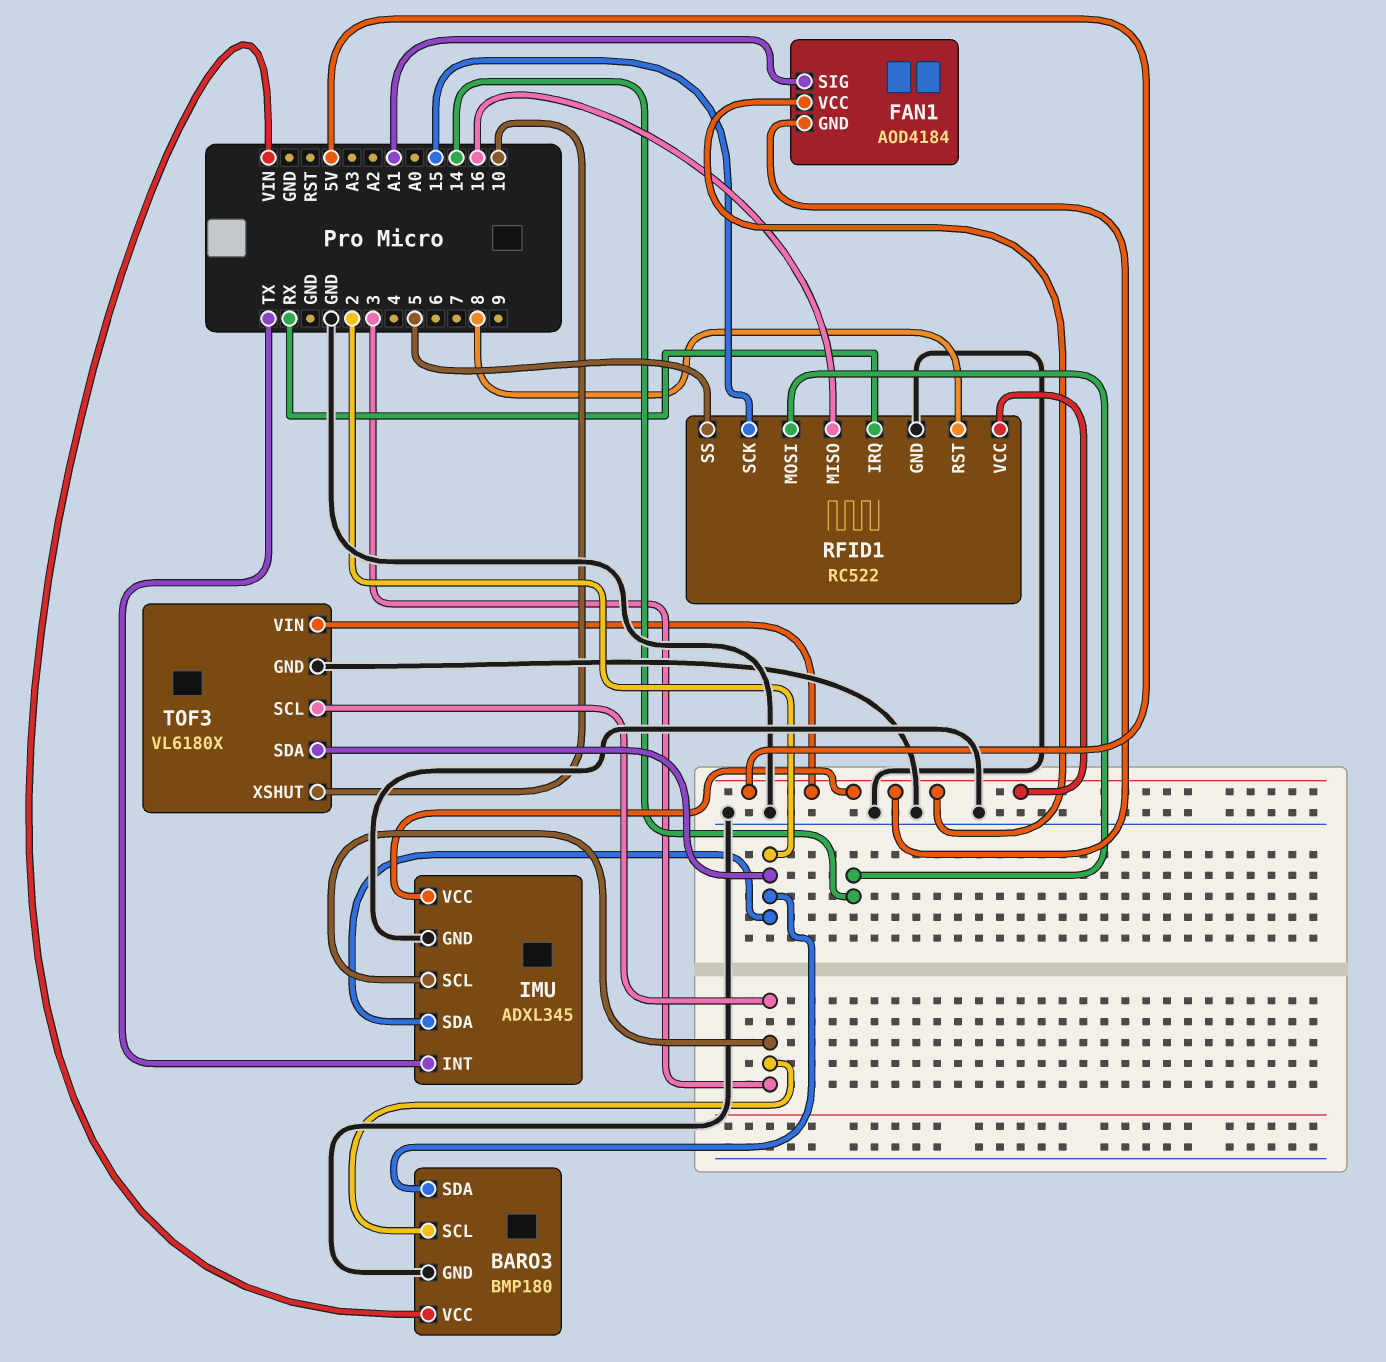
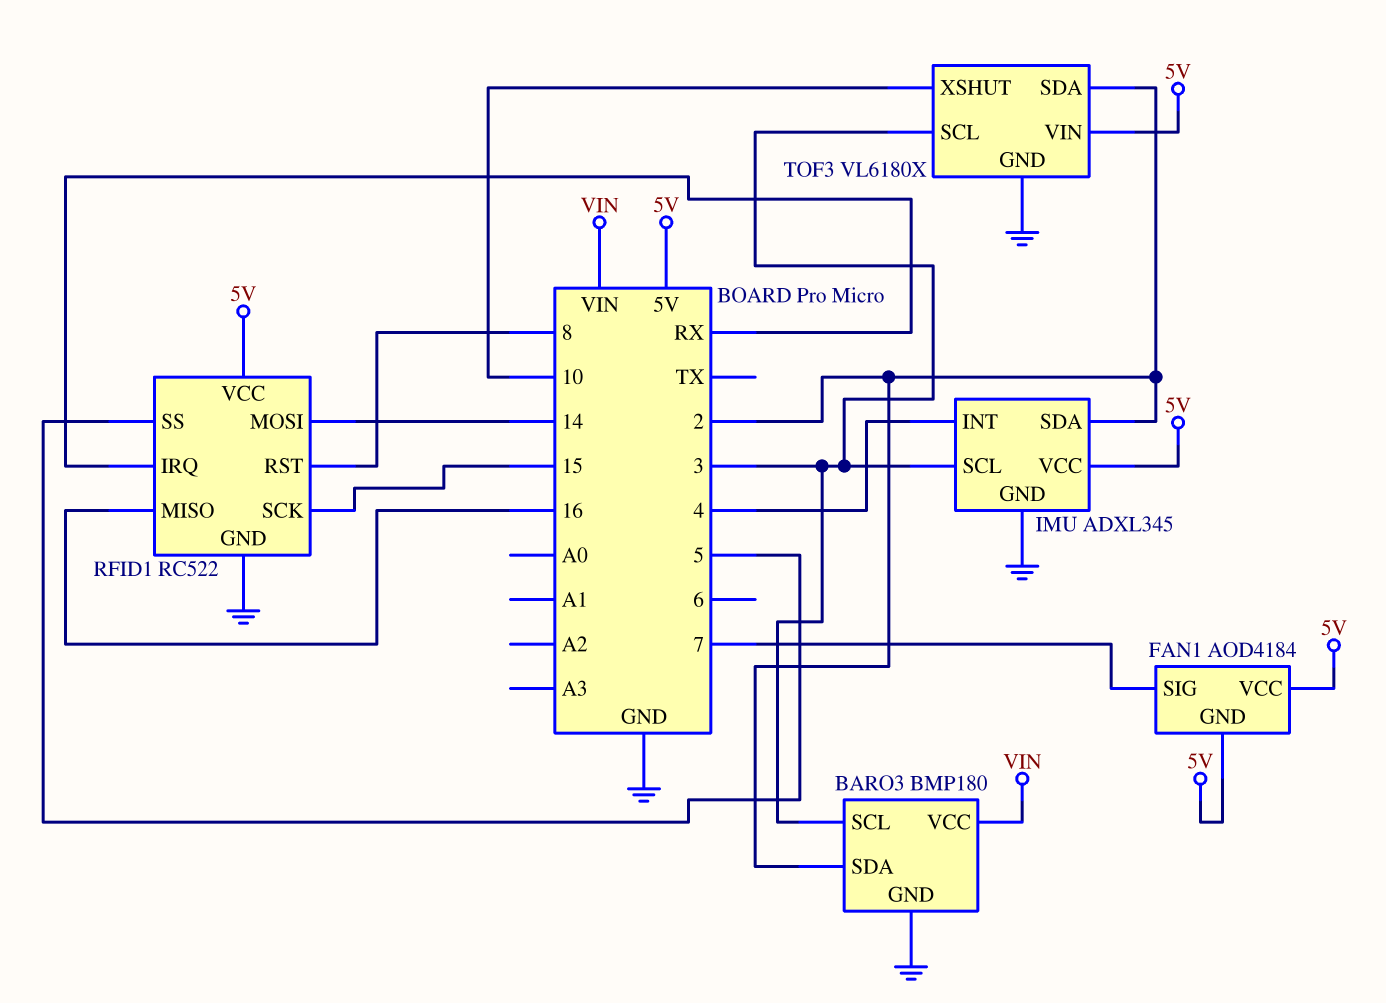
FAN1 pin SIG: A1 -> 7
IMU pin INT: TX -> 4

